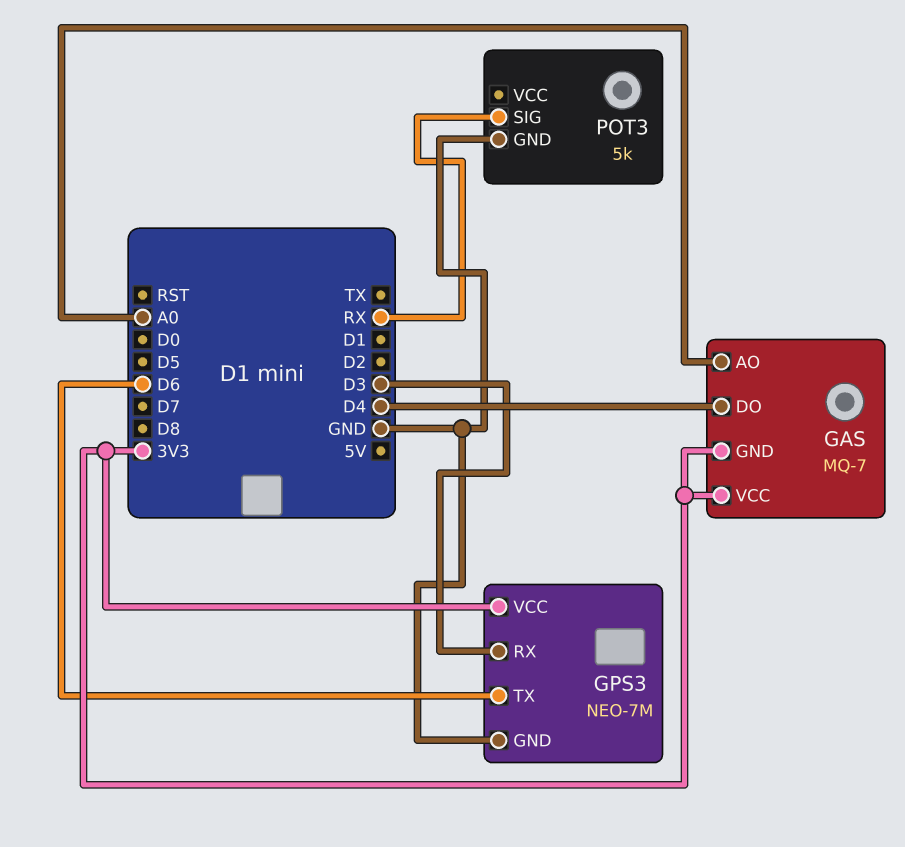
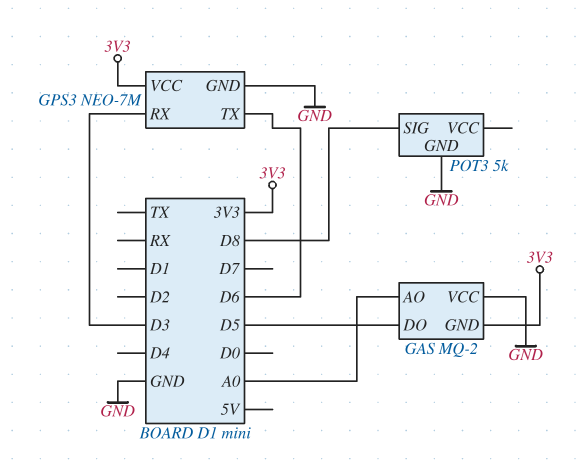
GAS: MQ-7 -> MQ-2
GAS pin DO: D4 -> D5
GAS pin VCC: 3V3 -> GND
POT3 pin SIG: RX -> D8

